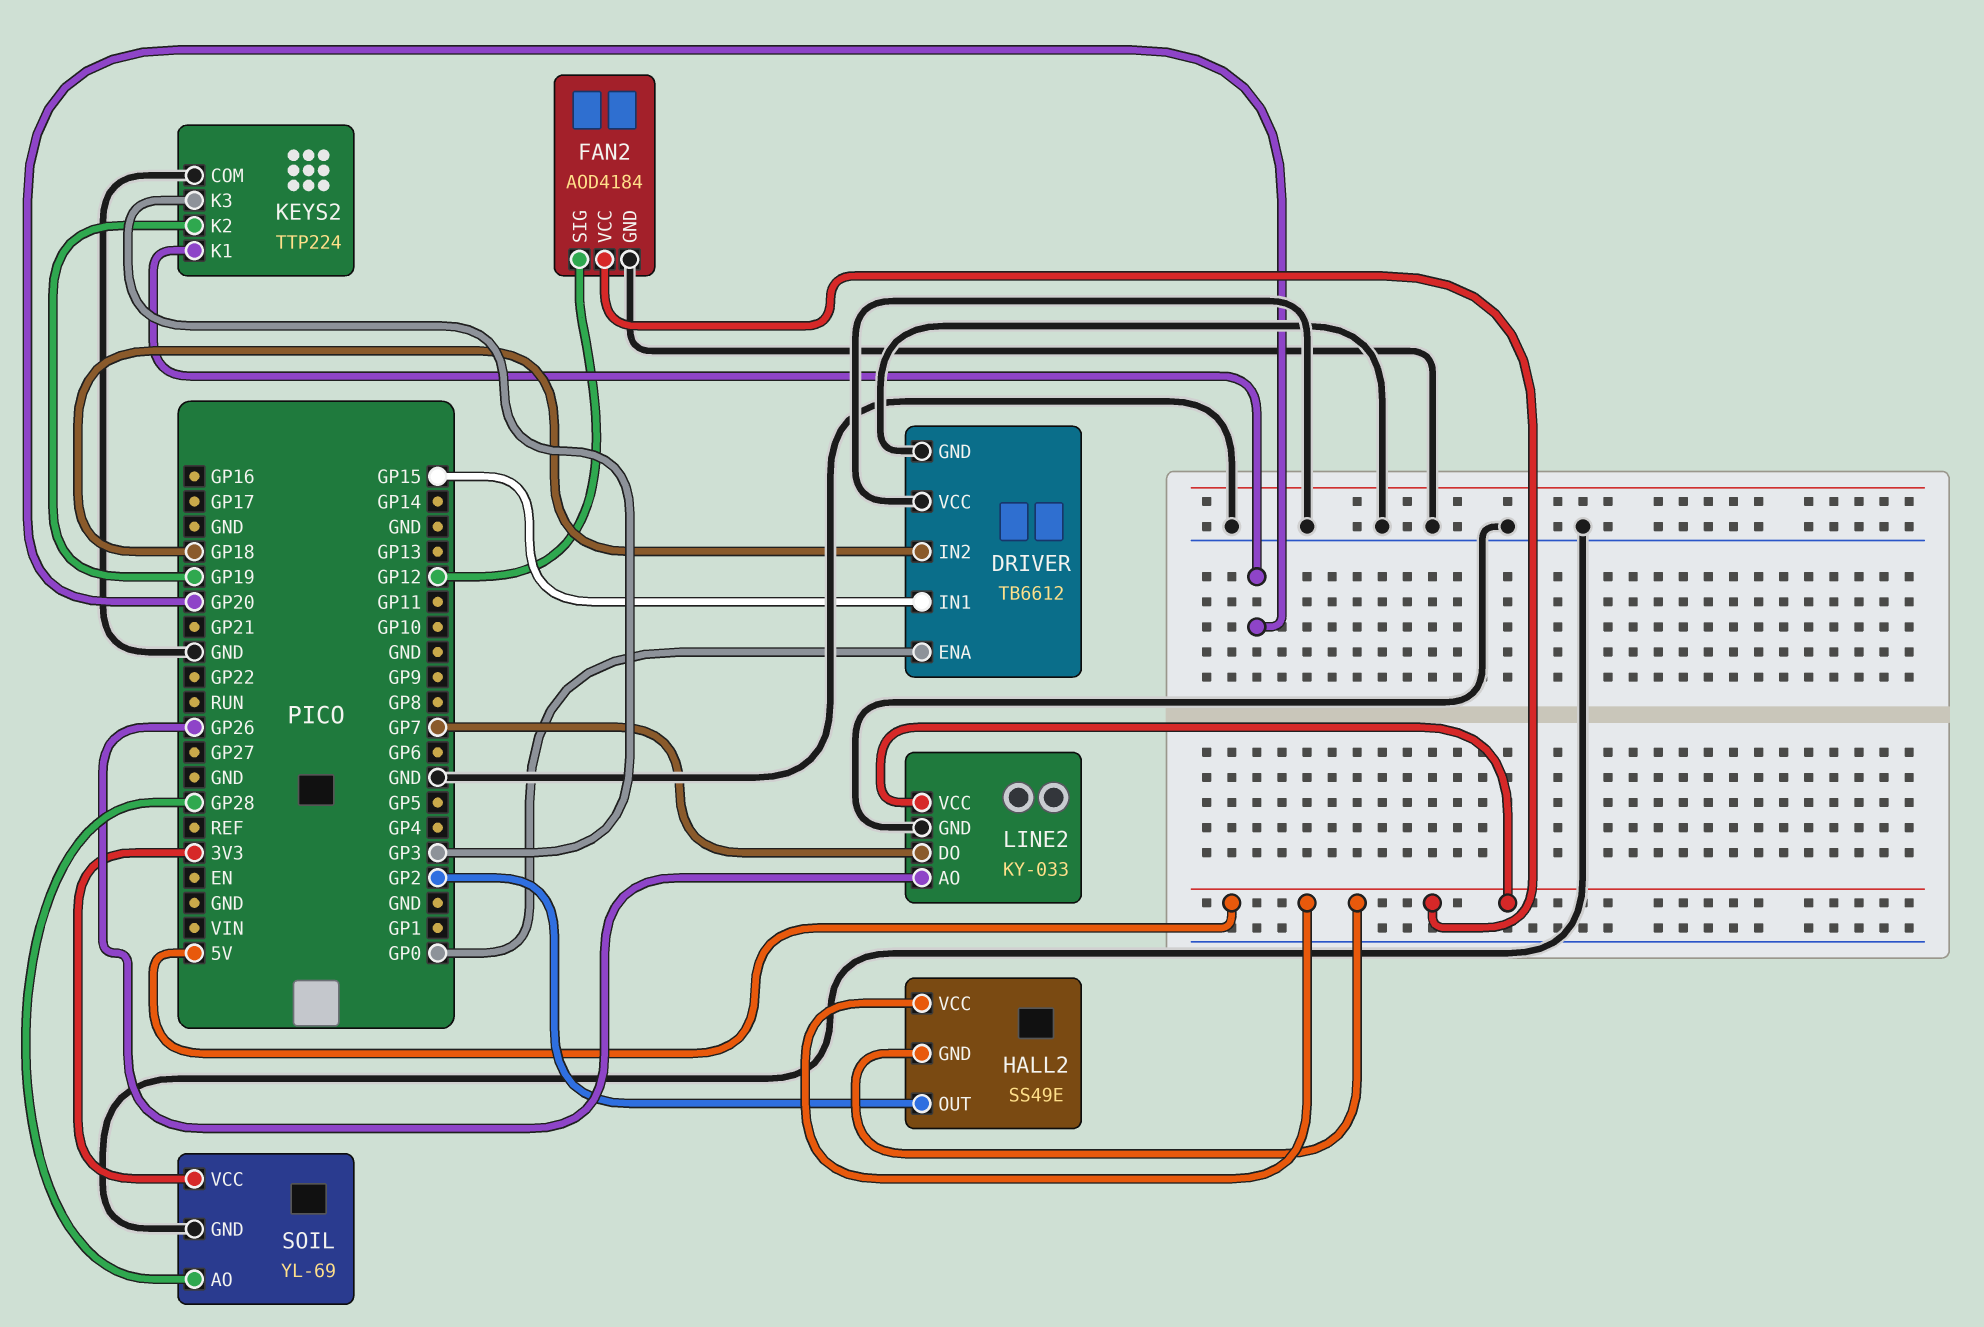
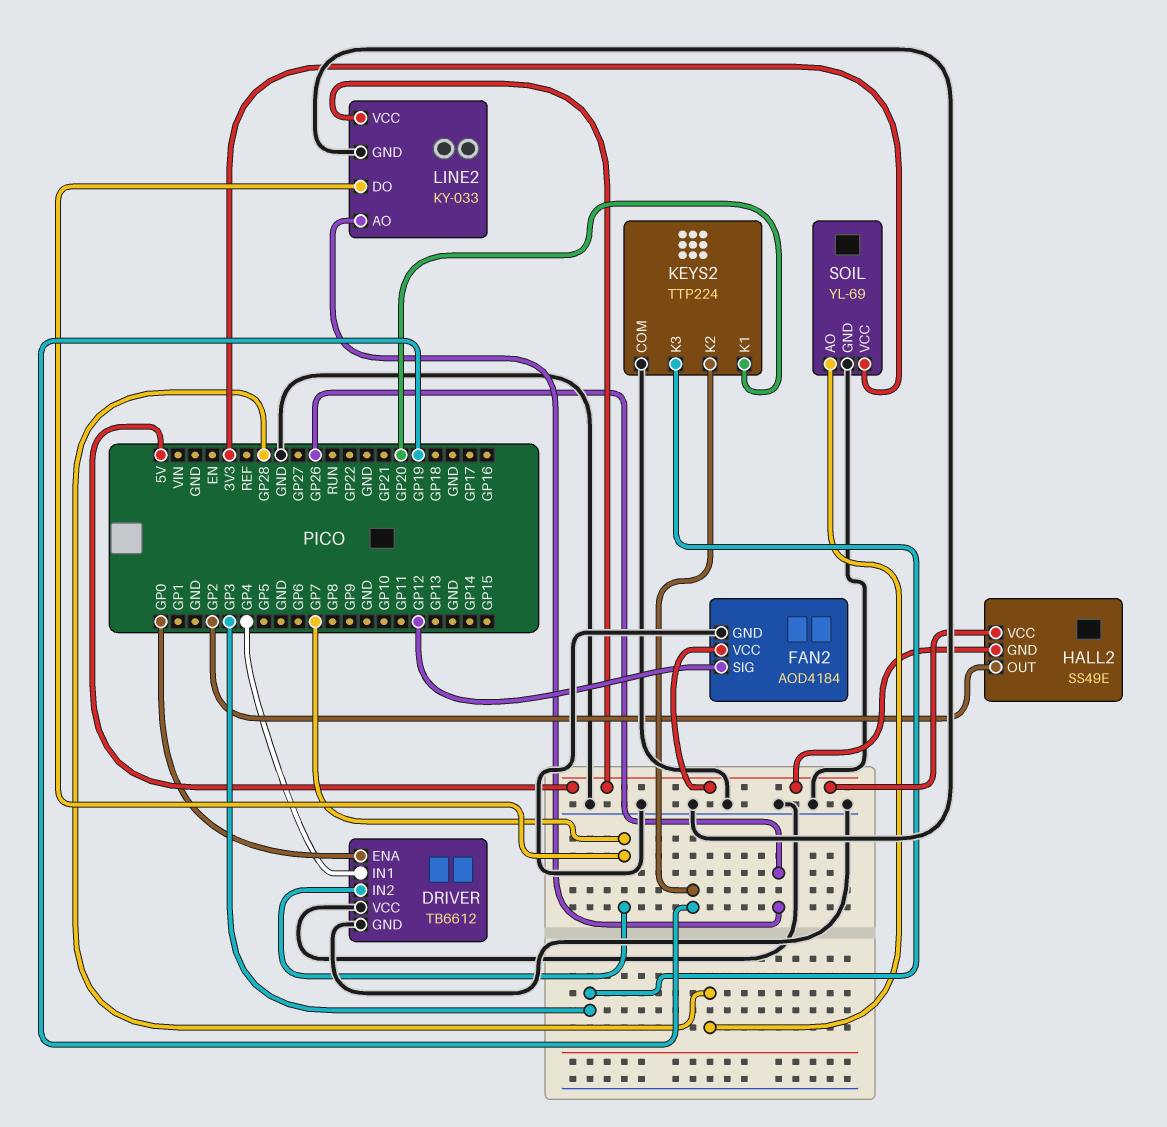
DRIVER pin IN1: GP15 -> GP4
DRIVER pin IN2: GP18 -> GP7

